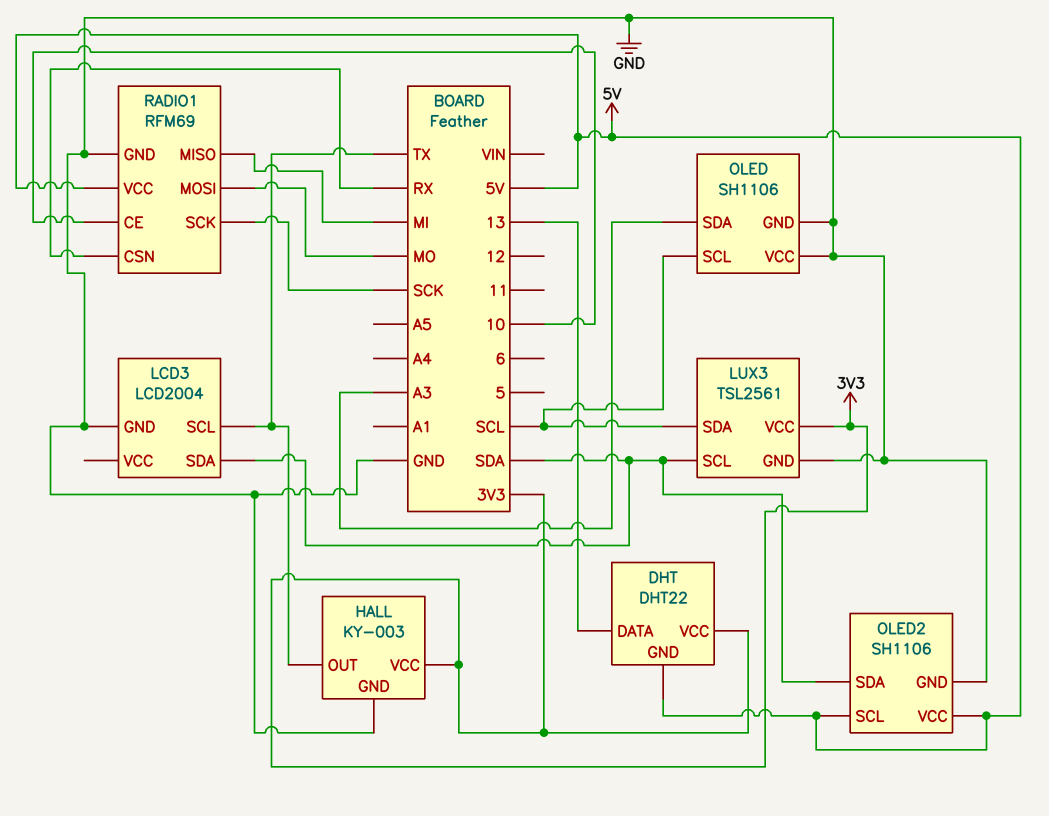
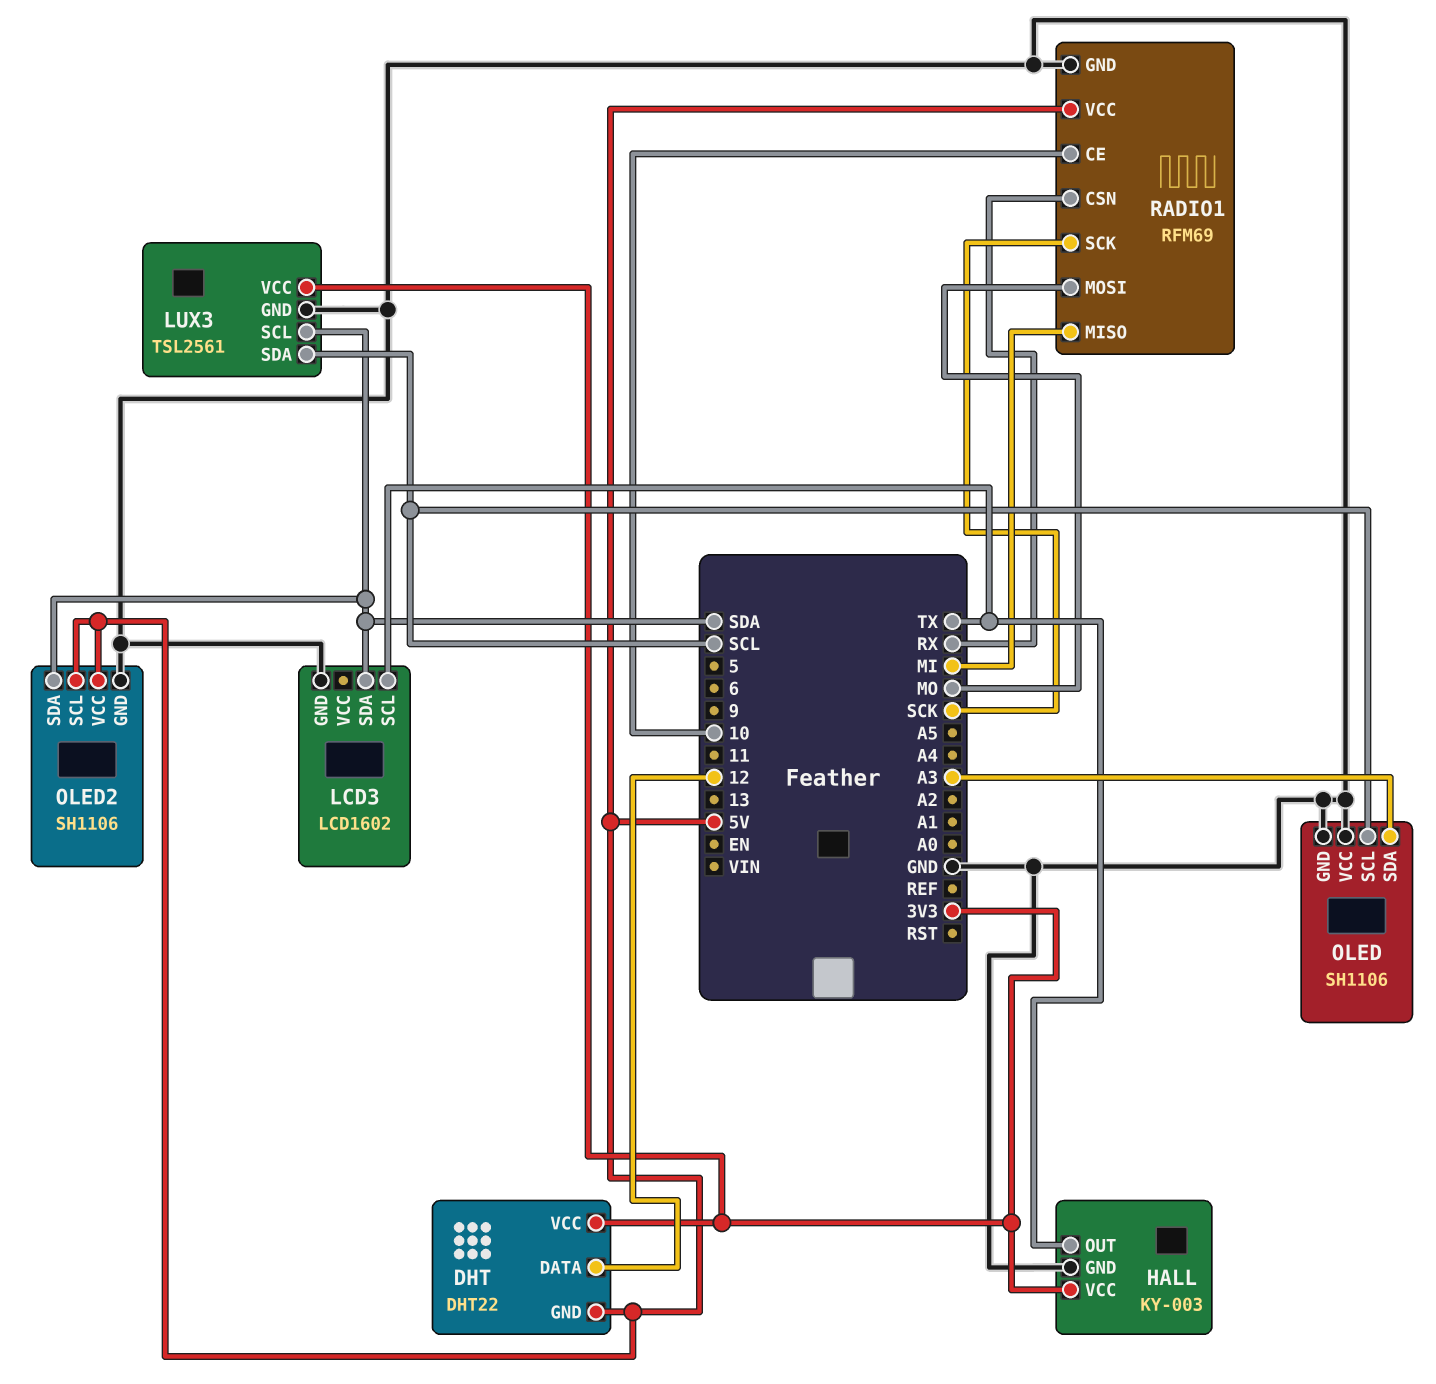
DHT pin DATA: 13 -> 12
LCD3: LCD2004 -> LCD1602

